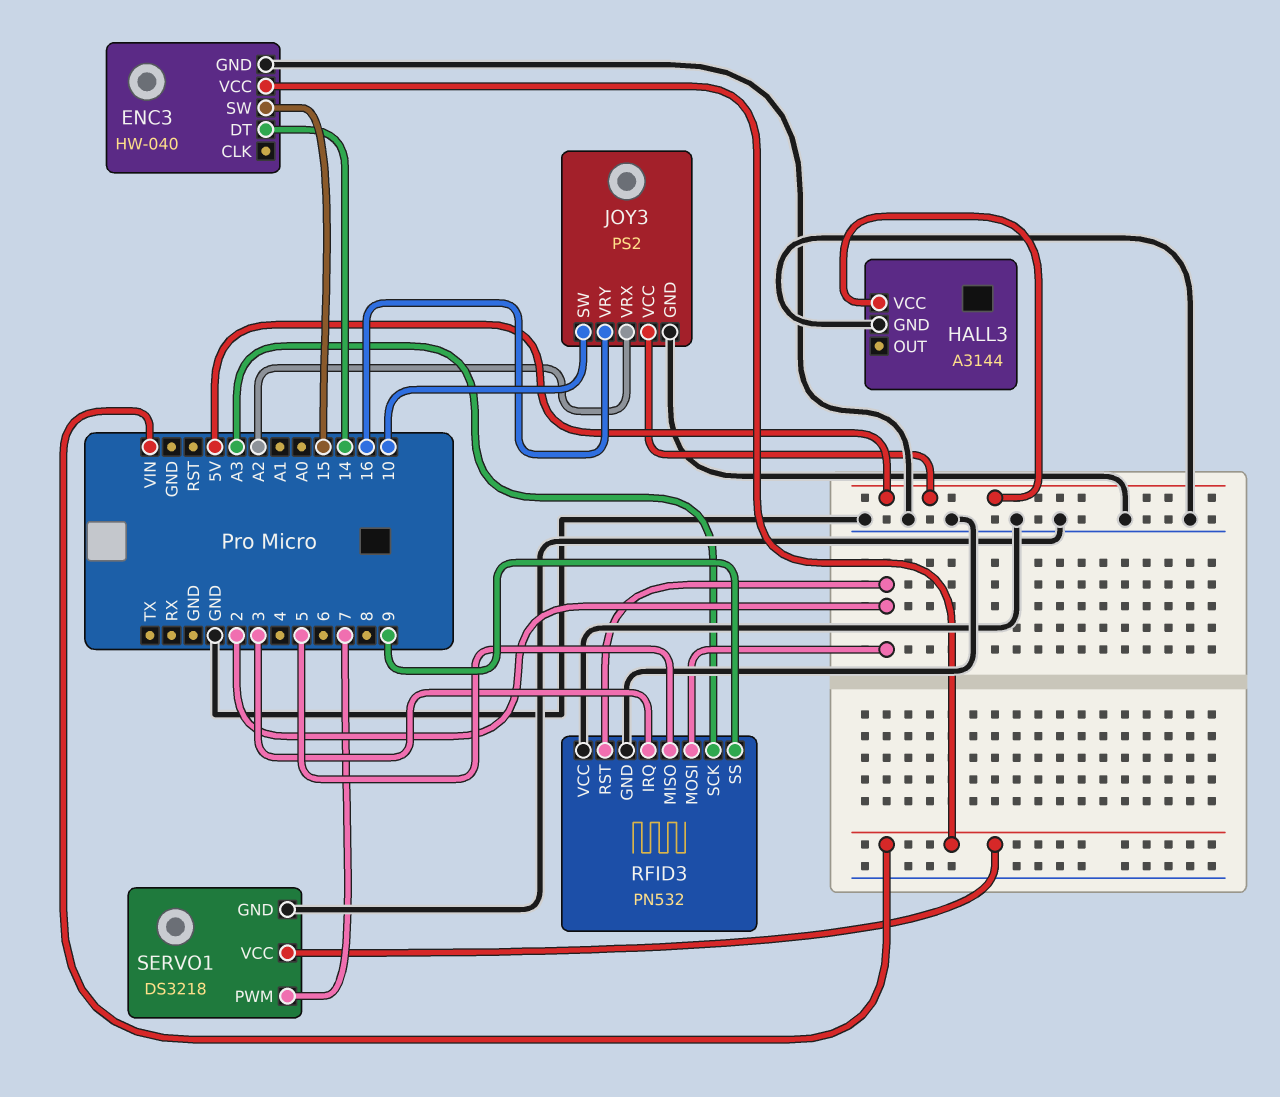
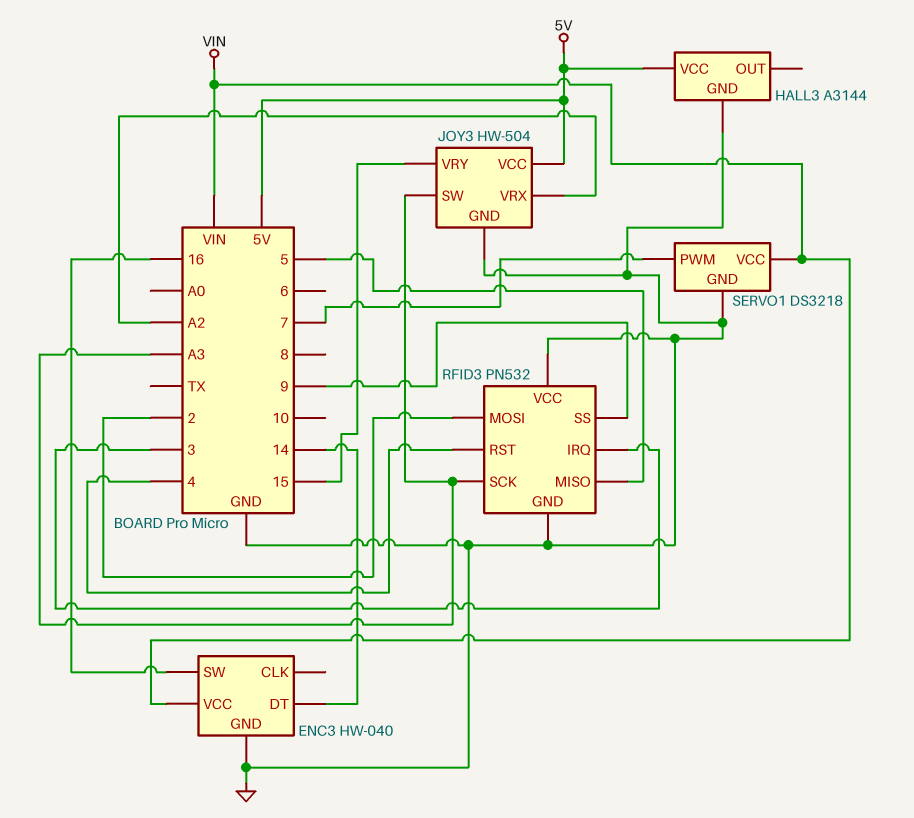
ENC3 pin SW: 15 -> 16
JOY3: PS2 -> HW-504
JOY3 pin SW: 10 -> A3
JOY3 pin VRY: 16 -> 15
RFID3 pin RST: 2 -> 4

